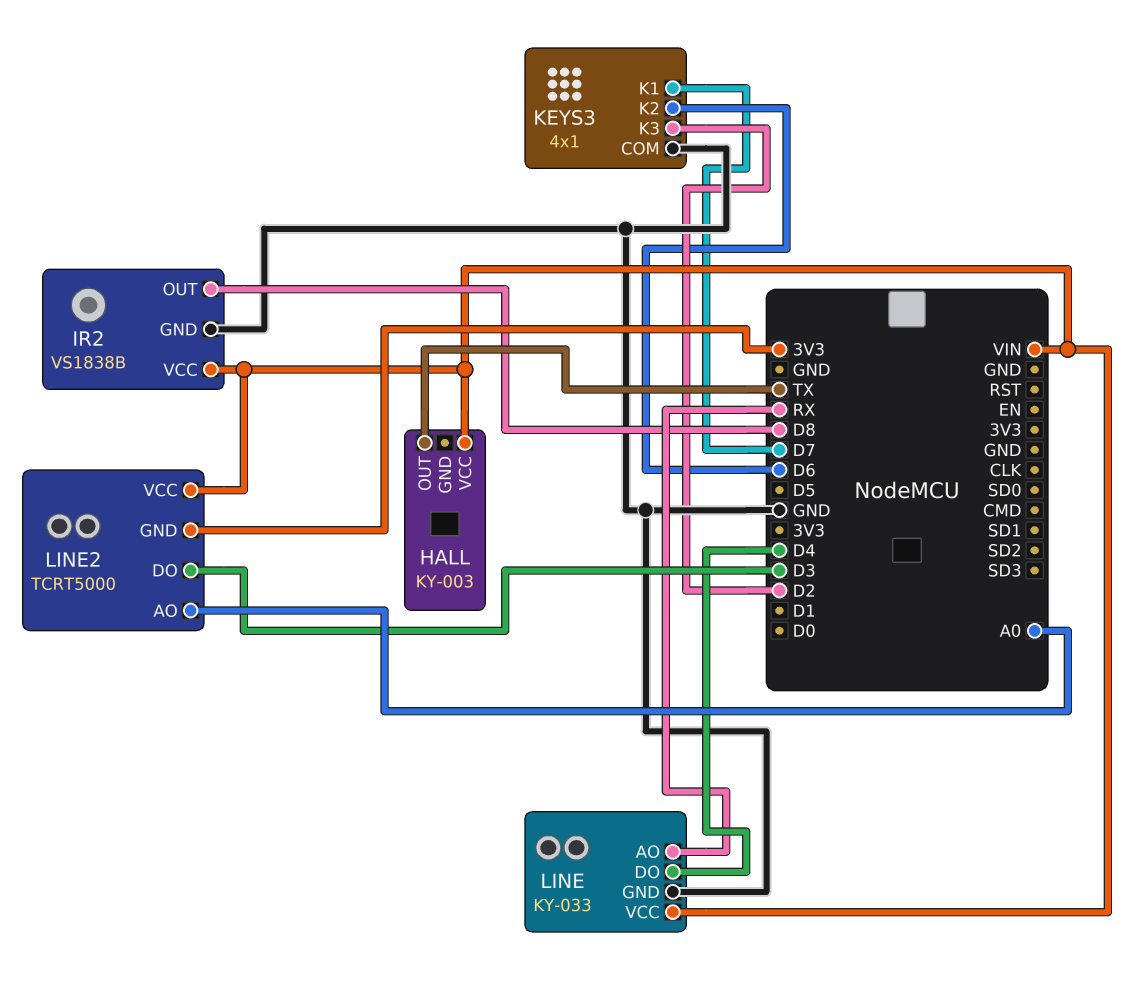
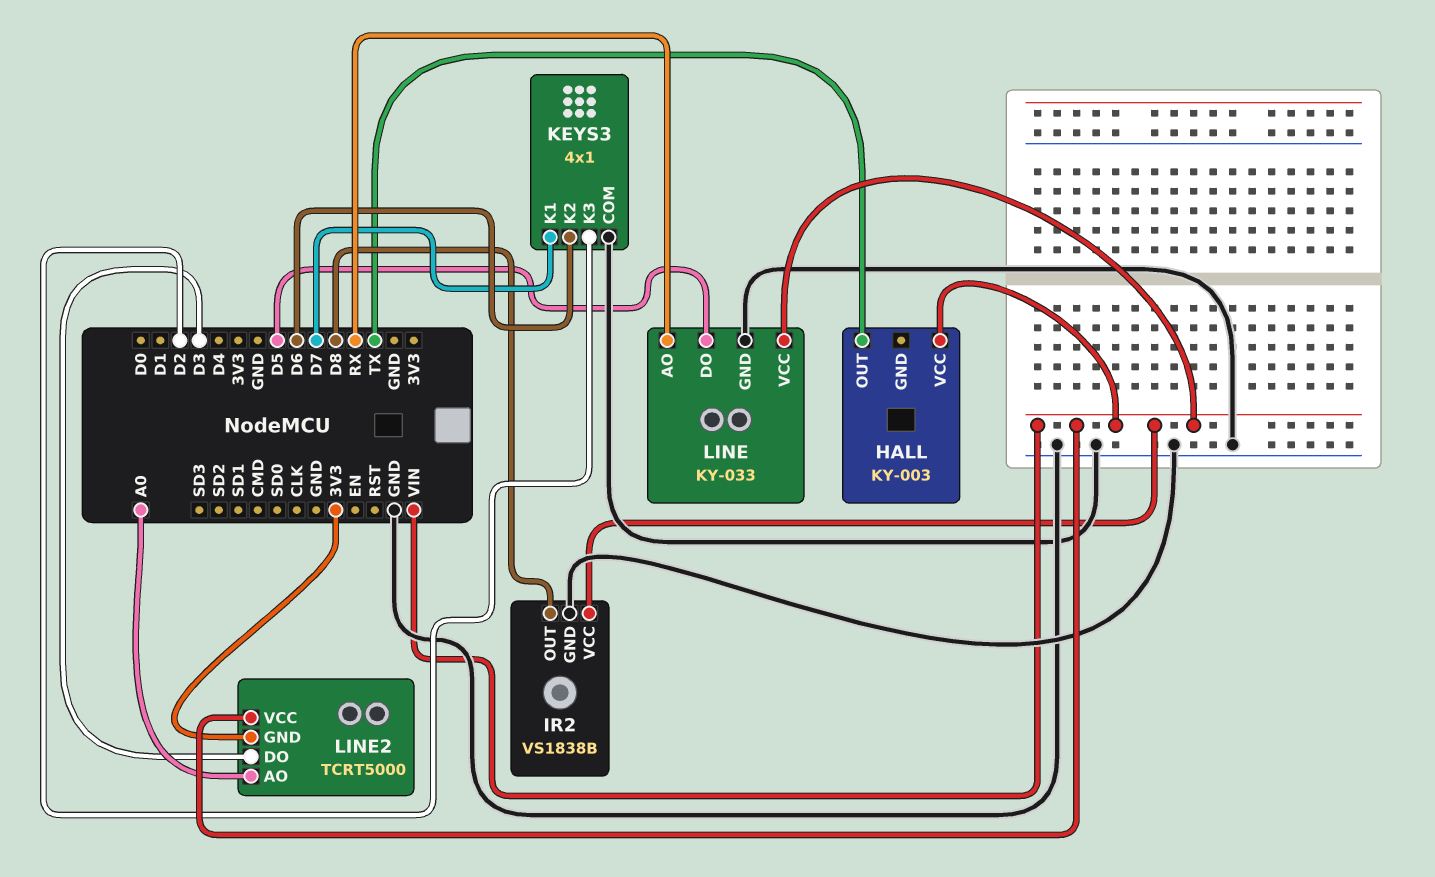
LINE pin DO: D4 -> D5

